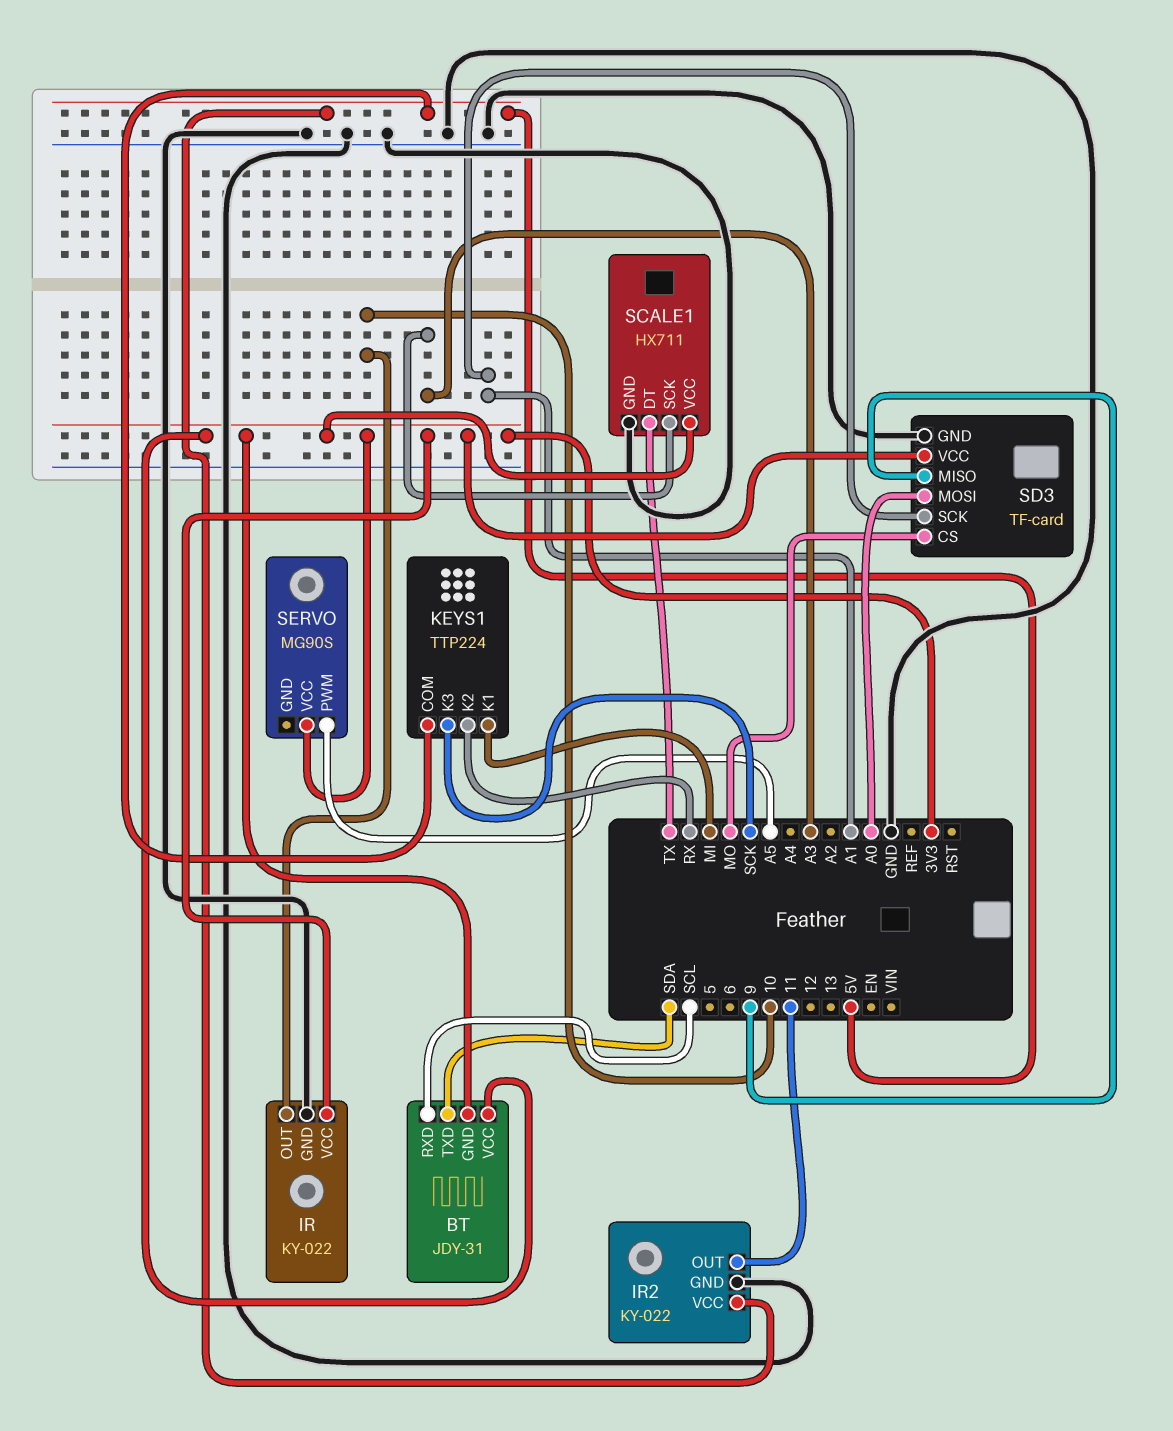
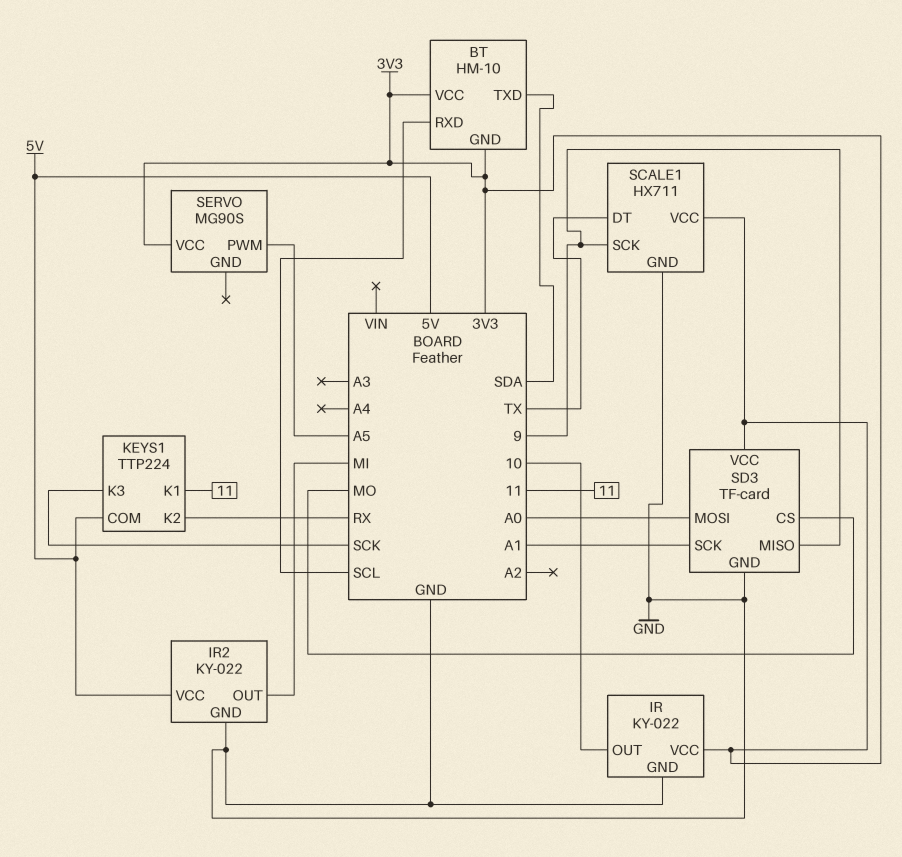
BT: JDY-31 -> HM-10
IR2 pin OUT: 11 -> MI
KEYS1 pin K1: MI -> 11
SCALE1 pin SCK: A3 -> 9

